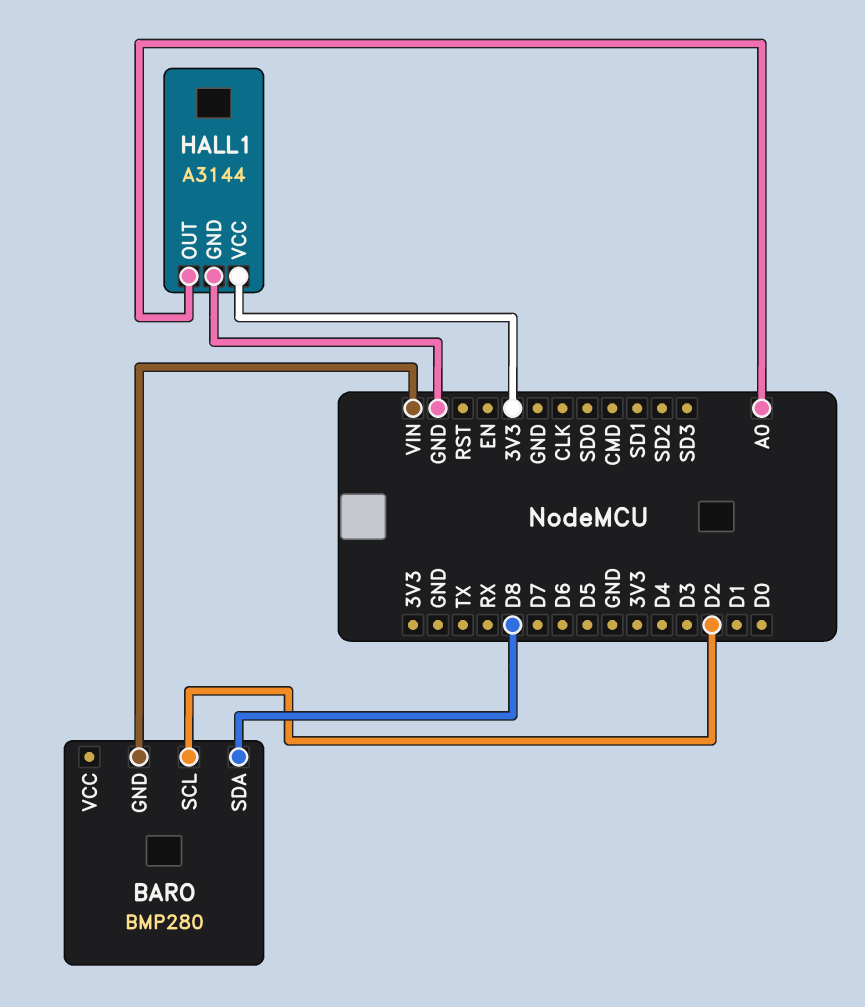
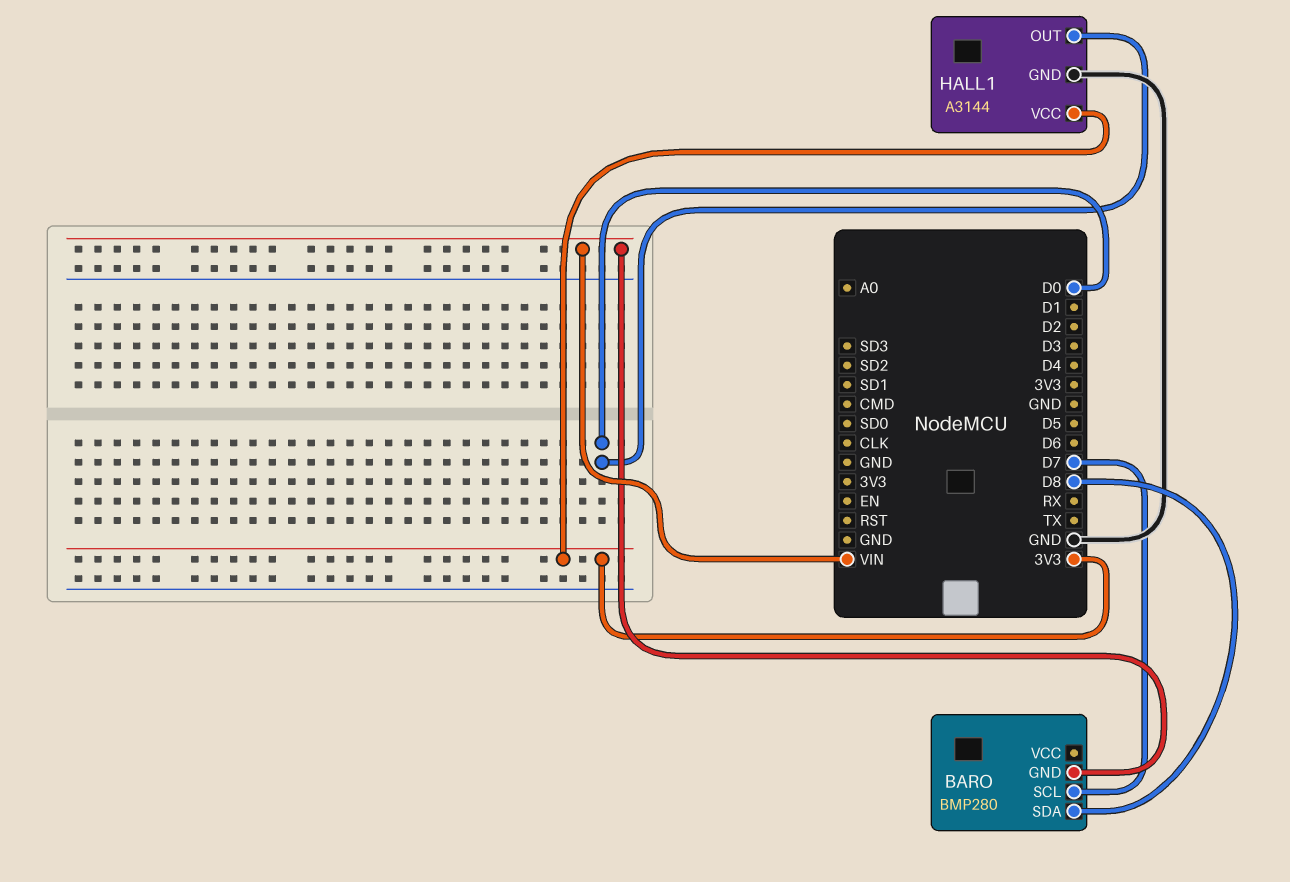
BARO pin SCL: D2 -> D7
HALL1 pin OUT: A0 -> D0

